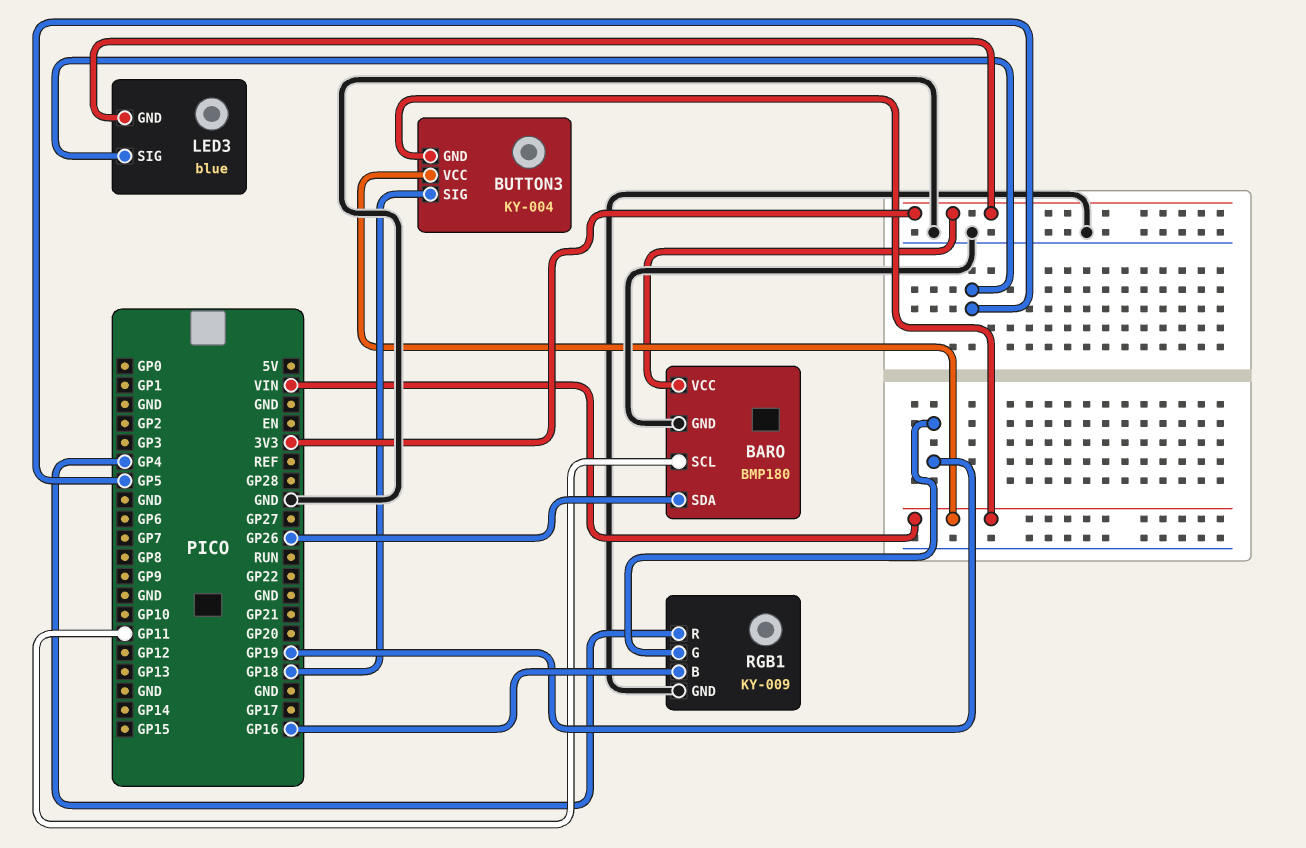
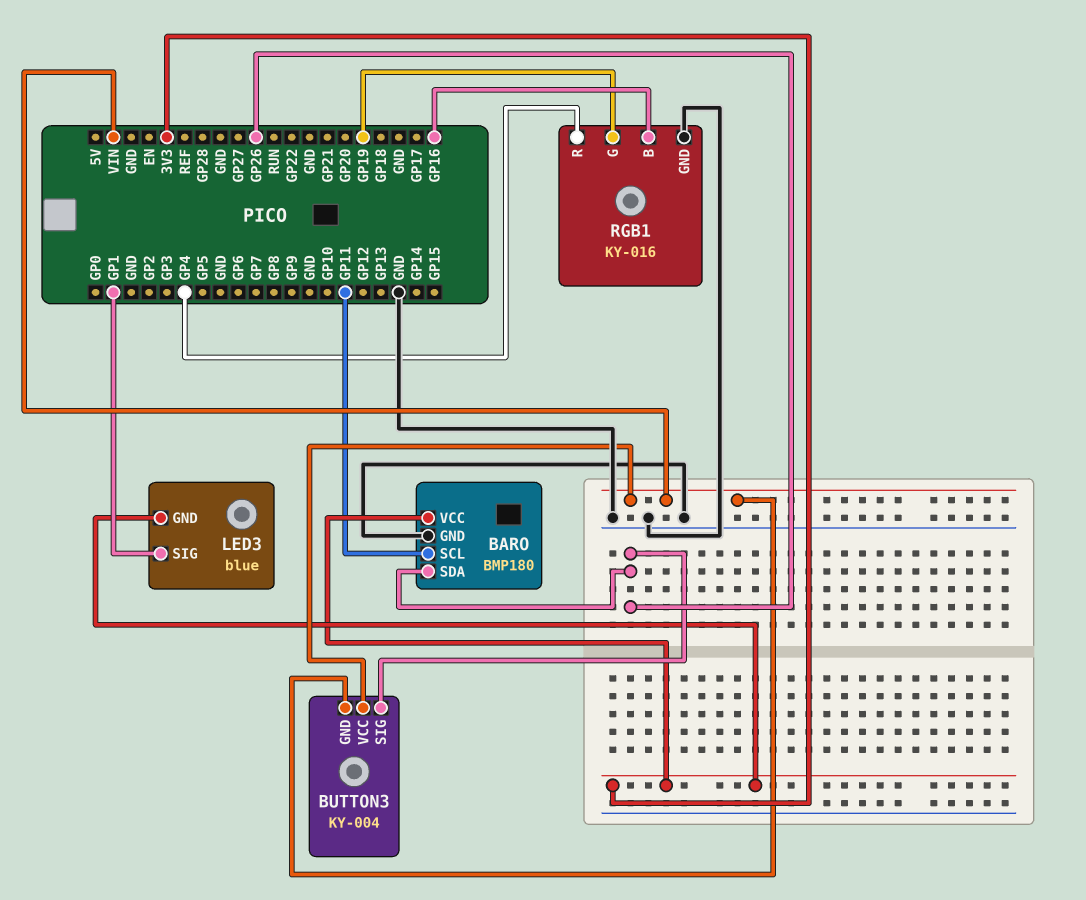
BUTTON3 pin SIG: GP18 -> GP26
LED3 pin SIG: GP5 -> GP1
RGB1: KY-009 -> KY-016

